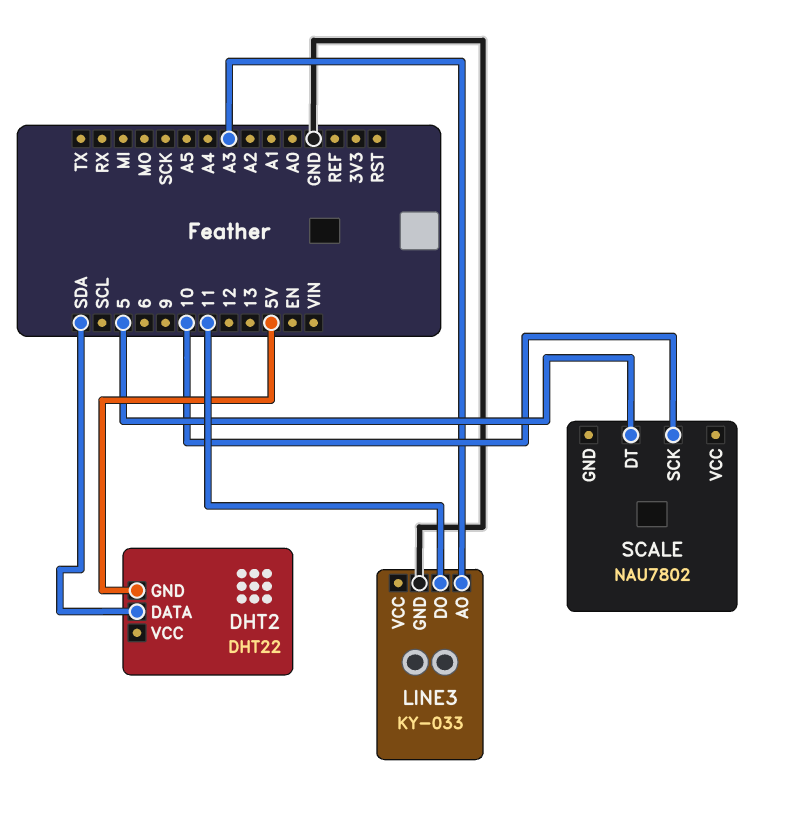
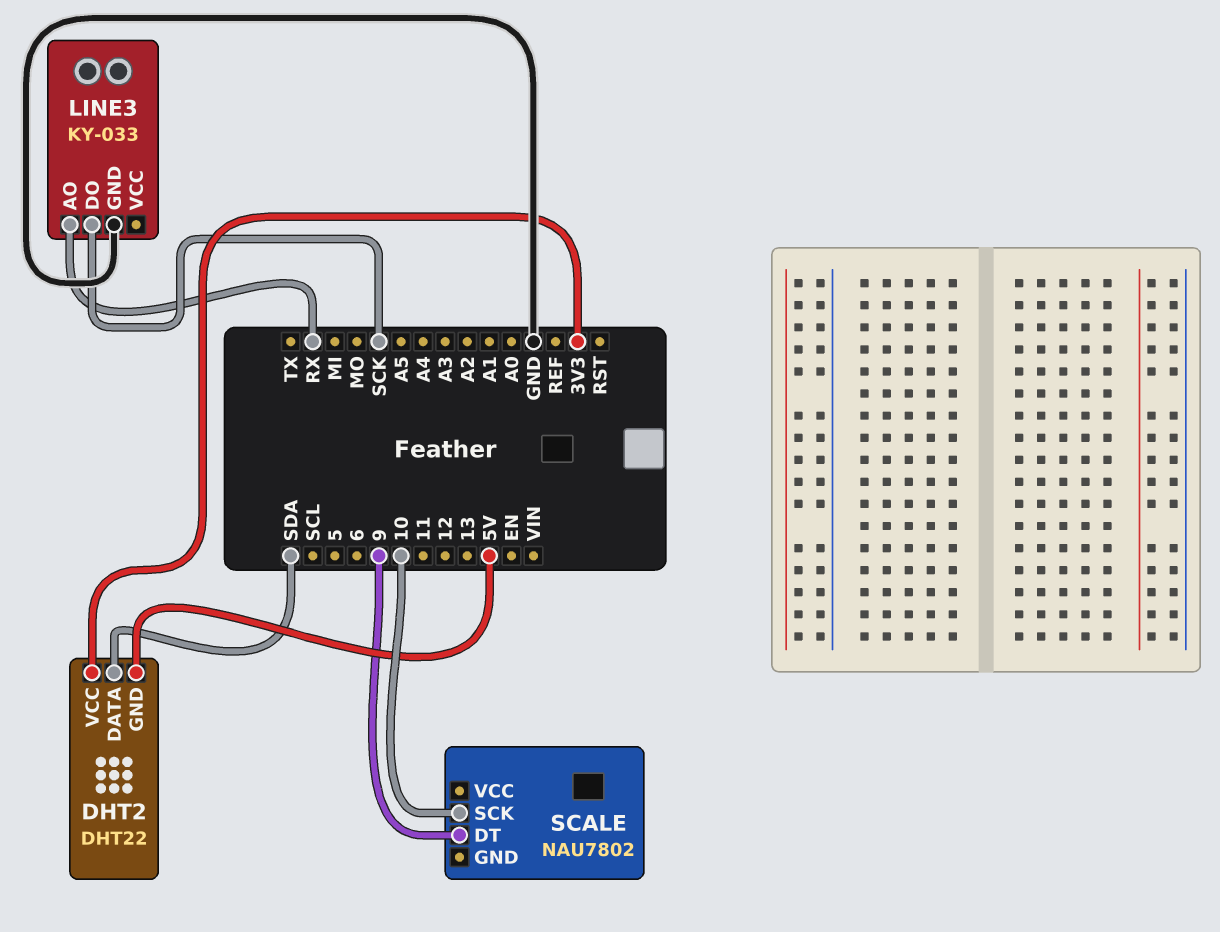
DHT2 pin VCC: none -> 3V3
LINE3 pin AO: A3 -> RX
LINE3 pin DO: 11 -> SCK
SCALE pin DT: 5 -> 9

